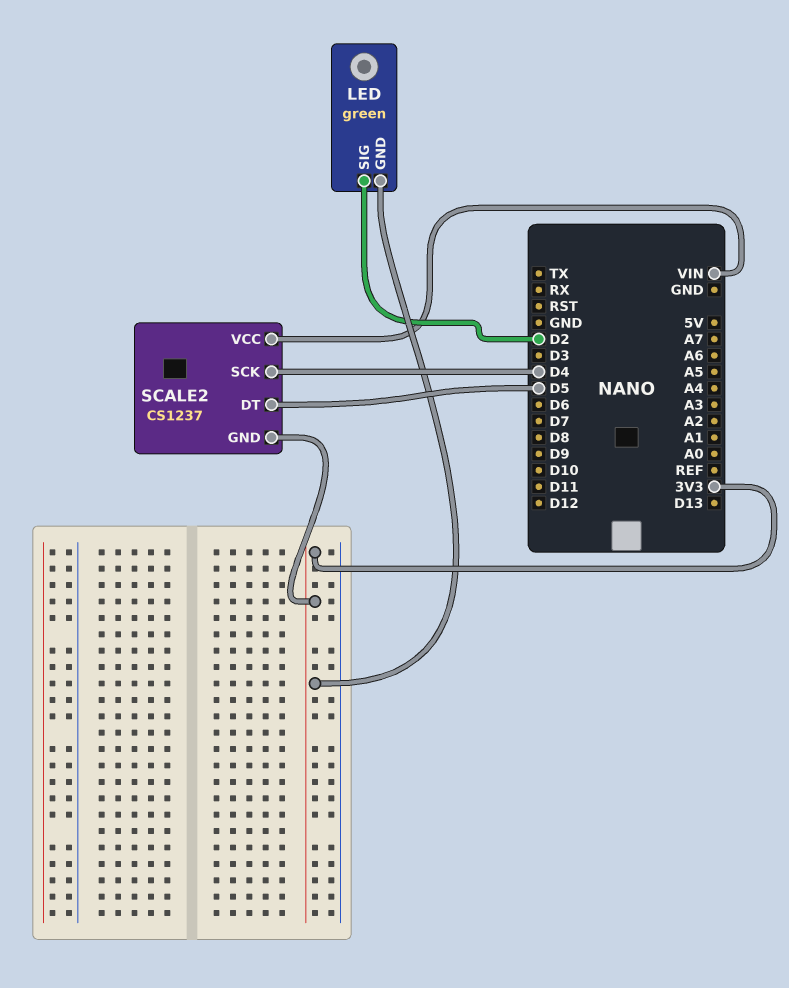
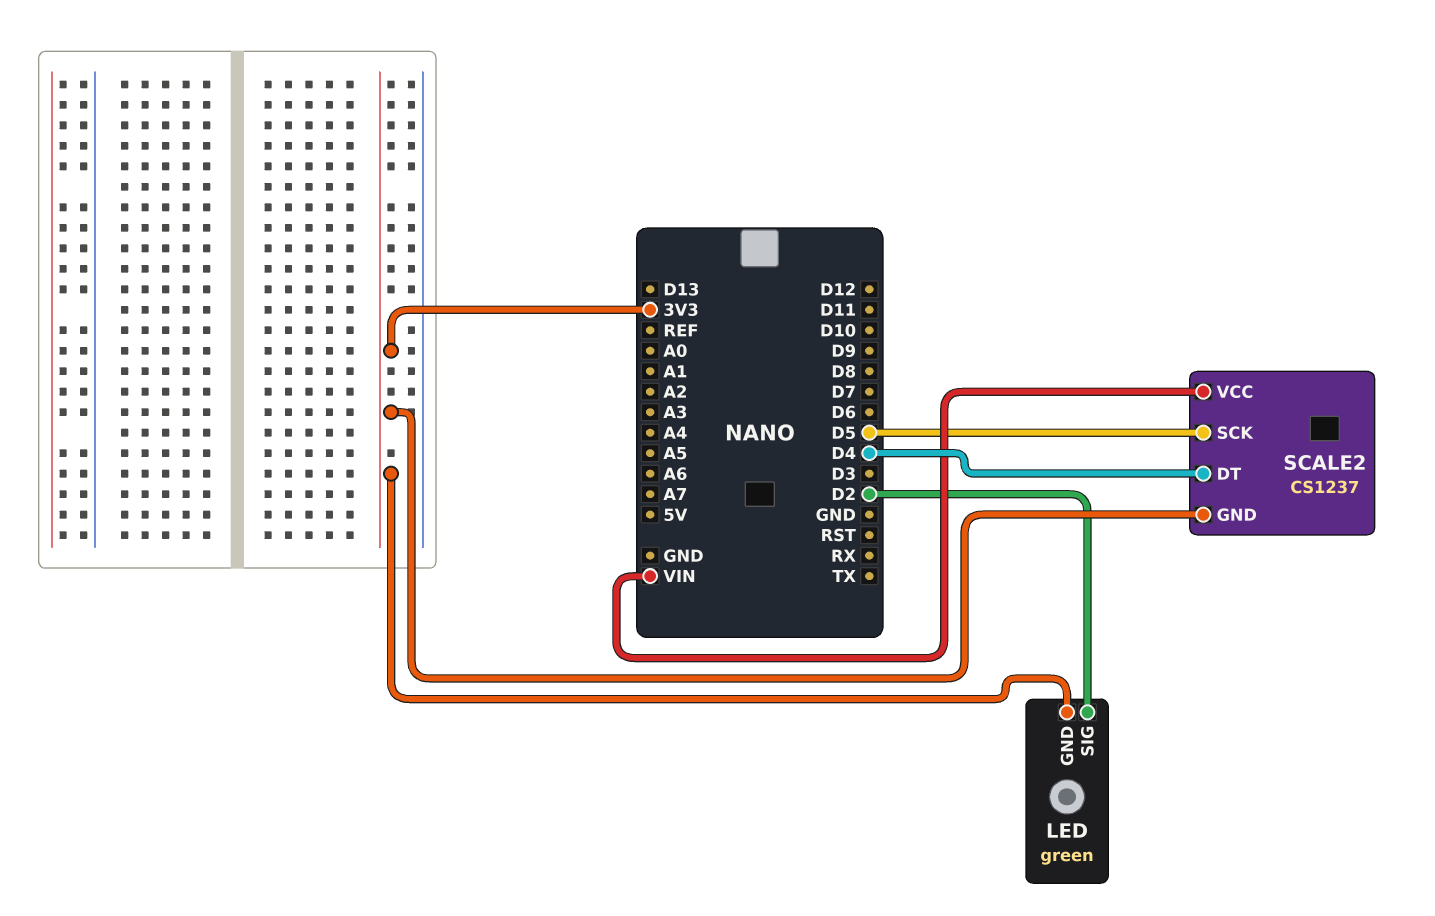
SCALE2 pin DT: D5 -> D4
SCALE2 pin SCK: D4 -> D5

